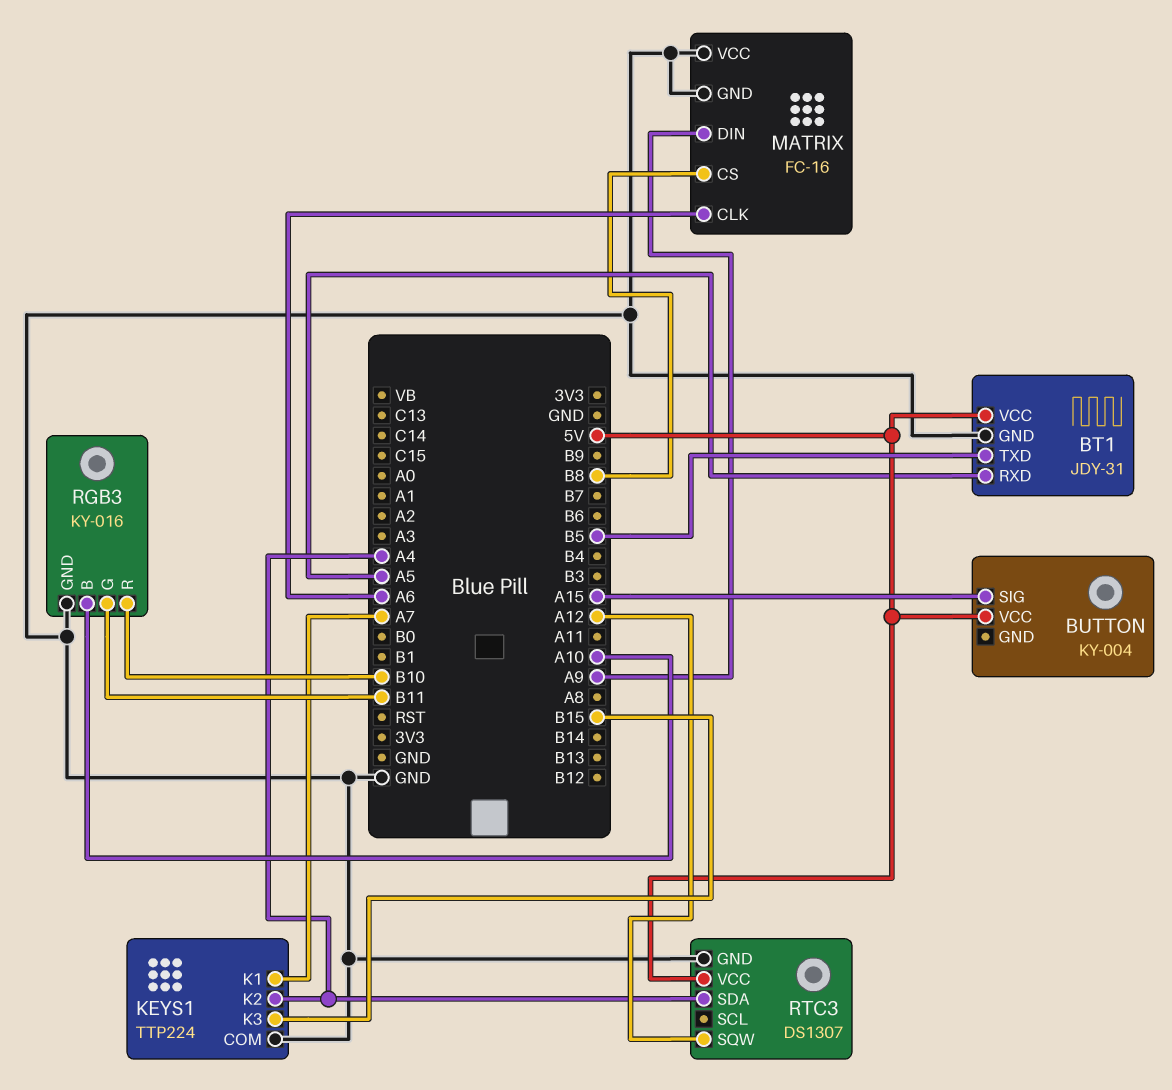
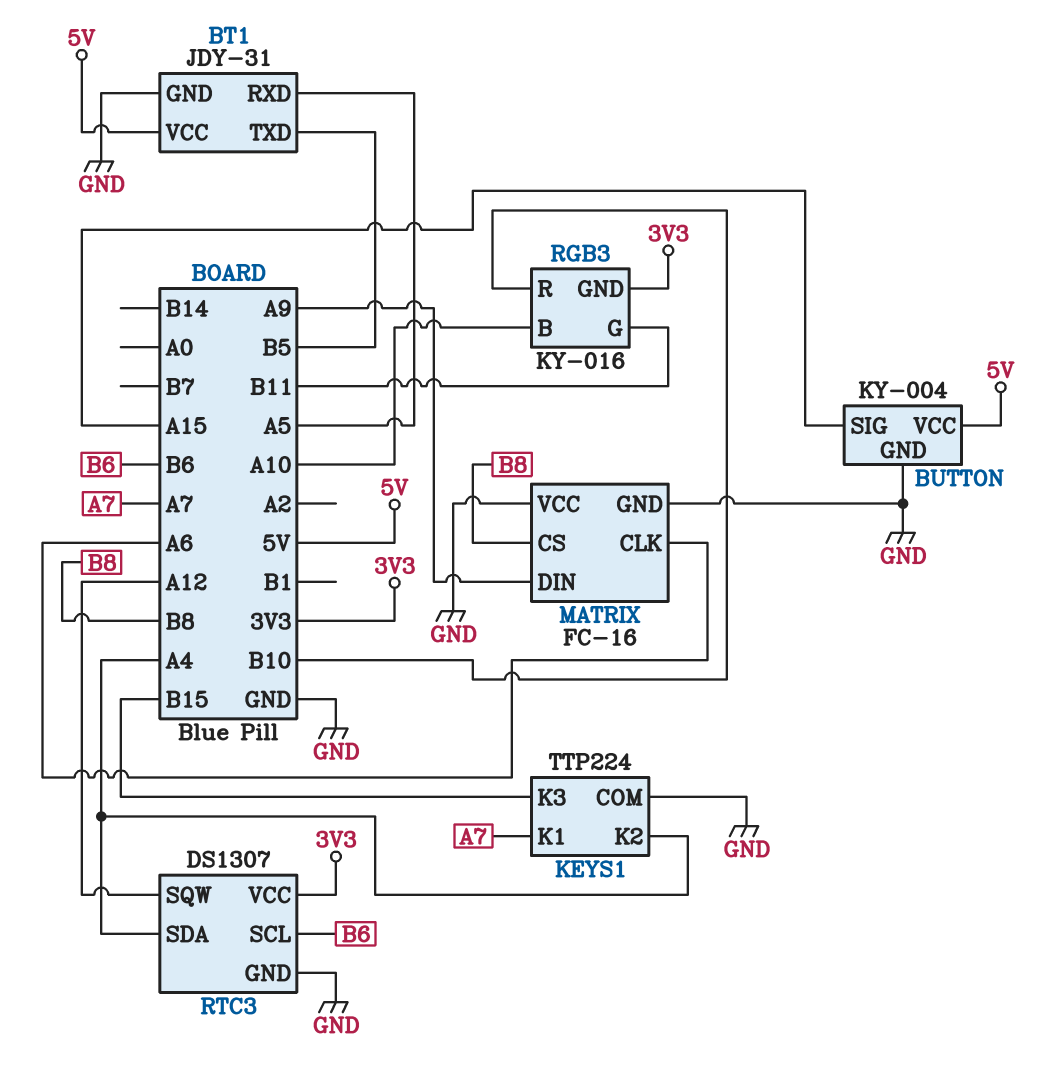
BUTTON pin GND: none -> GND
RGB3 pin GND: GND -> 3V3
RTC3 pin SCL: none -> B6
RTC3 pin VCC: 5V -> 3V3

